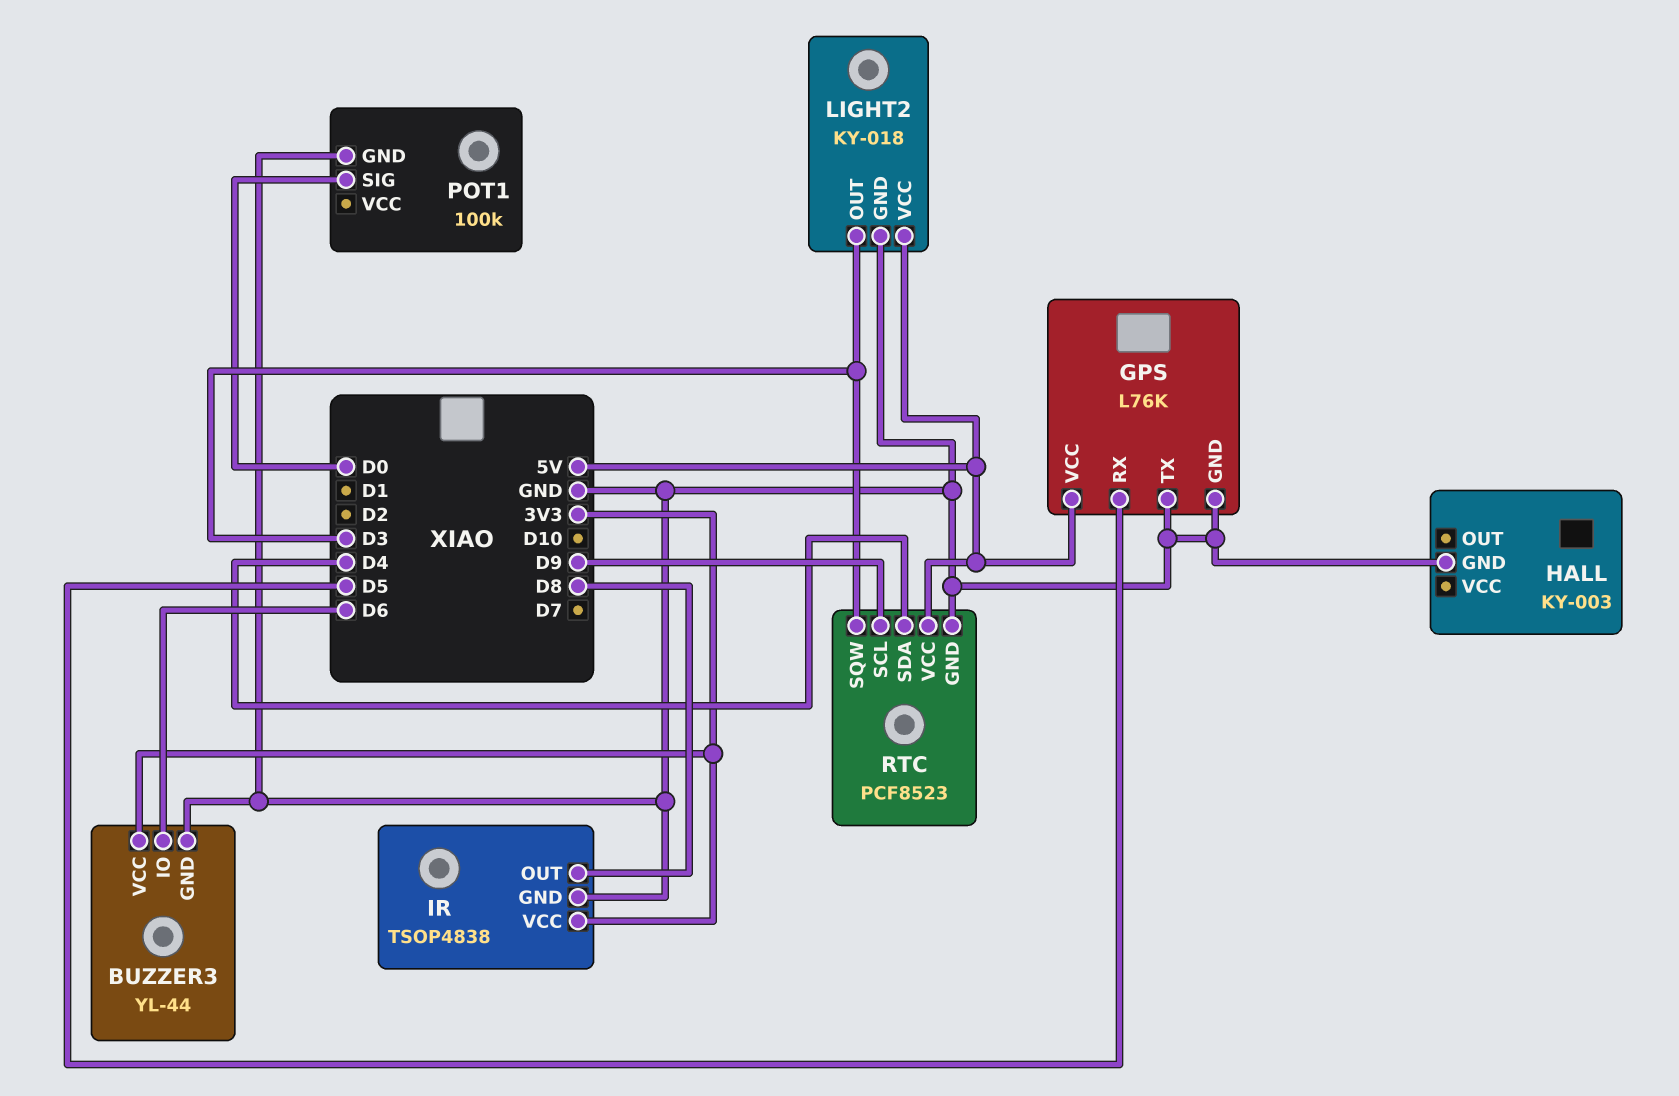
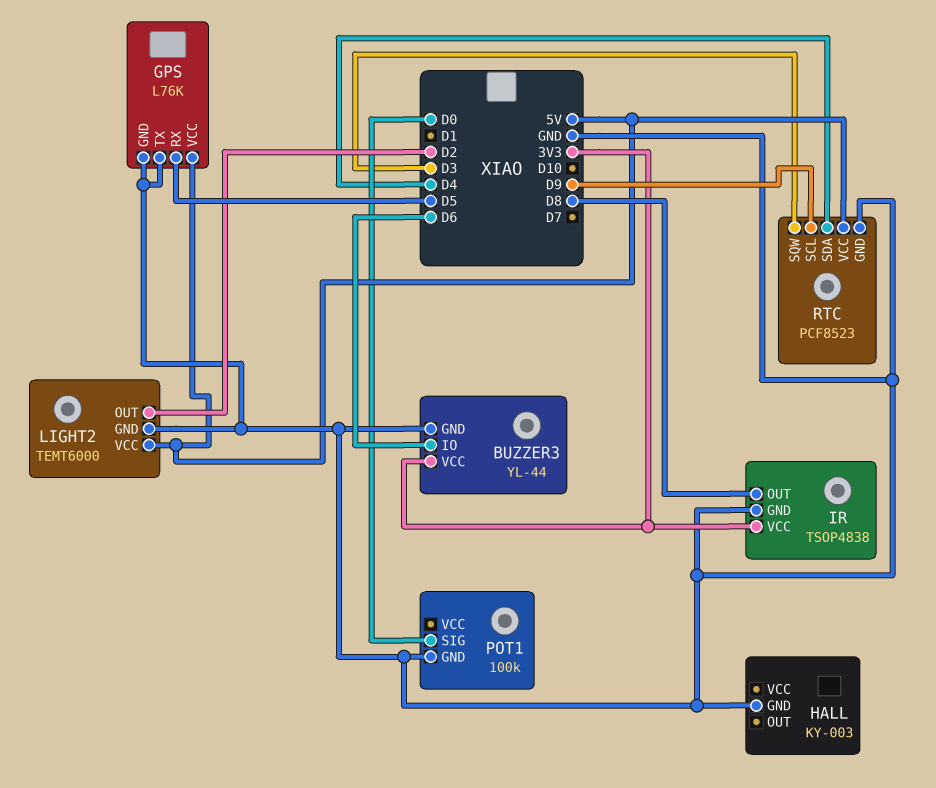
LIGHT2: KY-018 -> TEMT6000
LIGHT2 pin OUT: D3 -> D2

